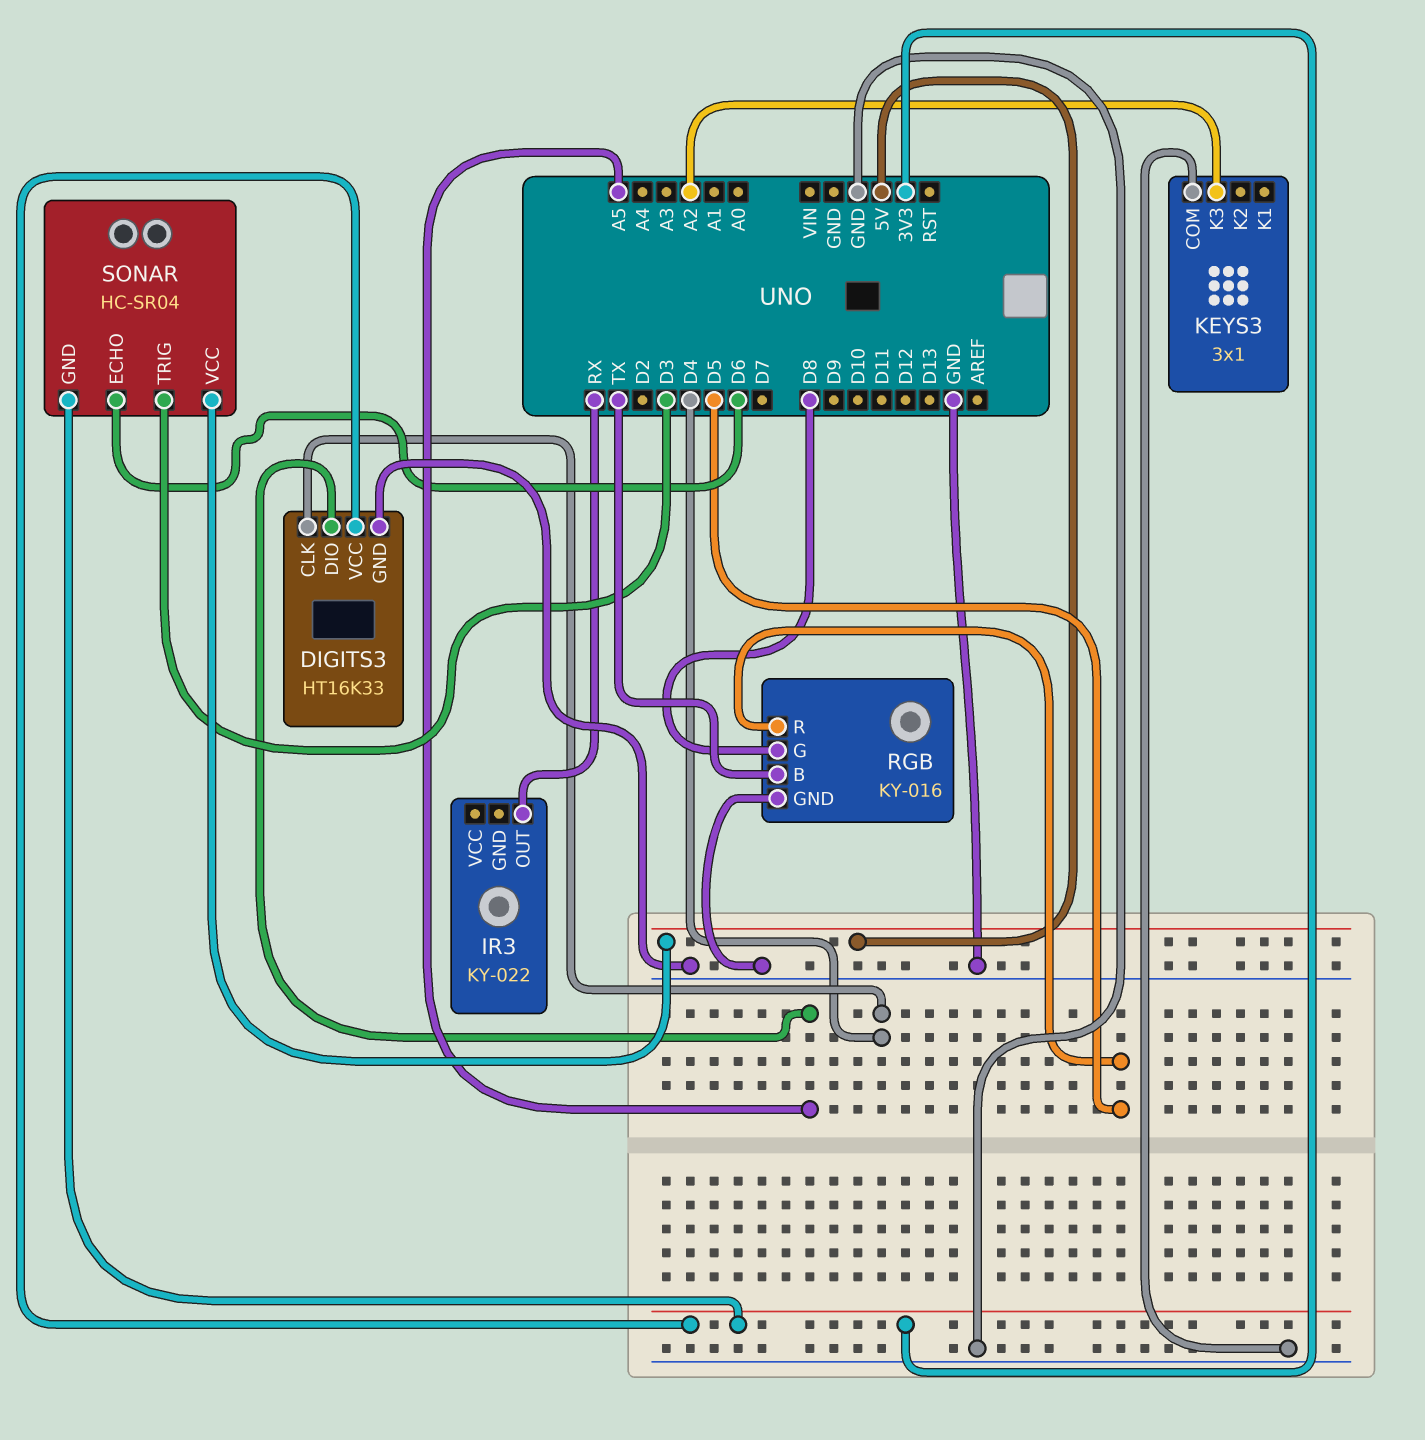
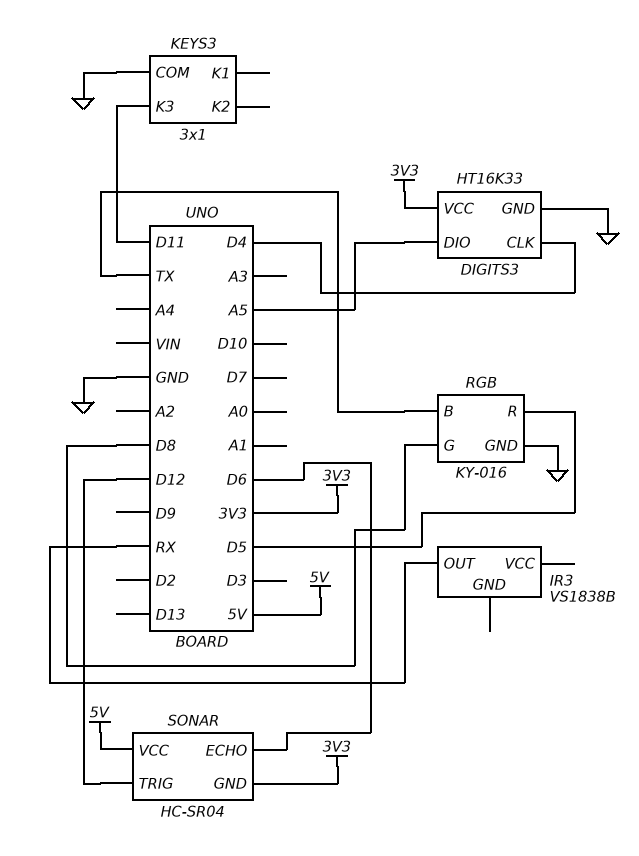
IR3: KY-022 -> VS1838B
KEYS3 pin K3: A2 -> D11
SONAR pin TRIG: D3 -> D12

